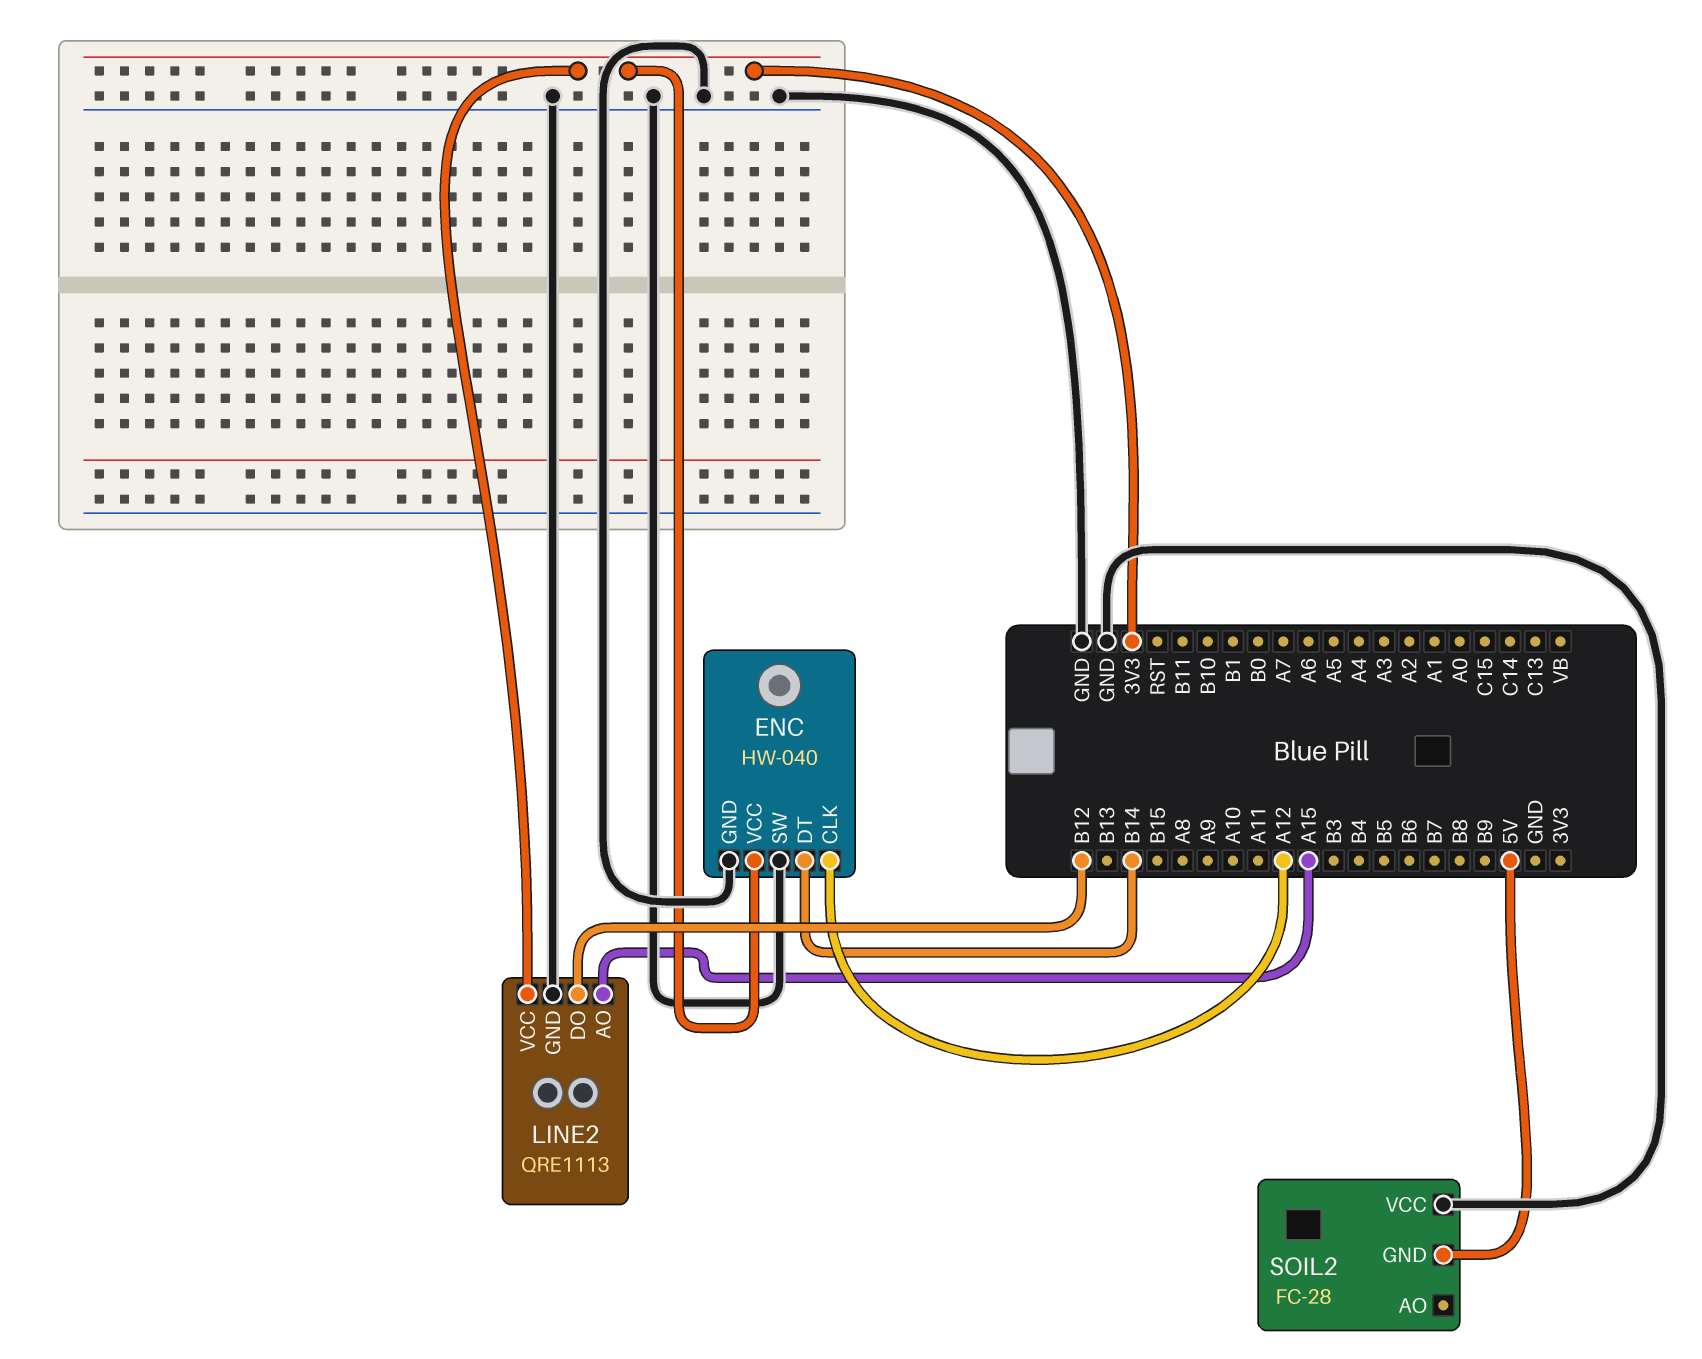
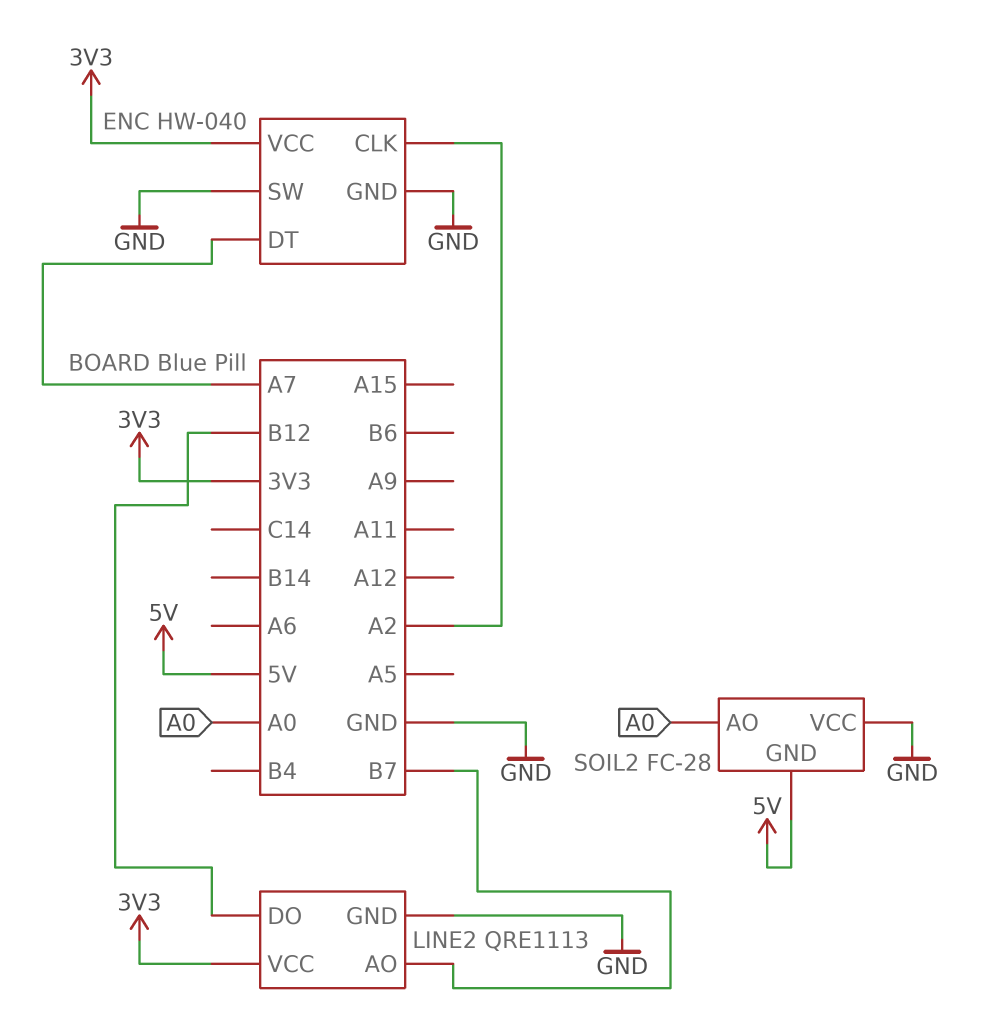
ENC pin CLK: A12 -> A2
ENC pin DT: B14 -> A7
LINE2 pin AO: A15 -> B7
SOIL2 pin AO: none -> A0

